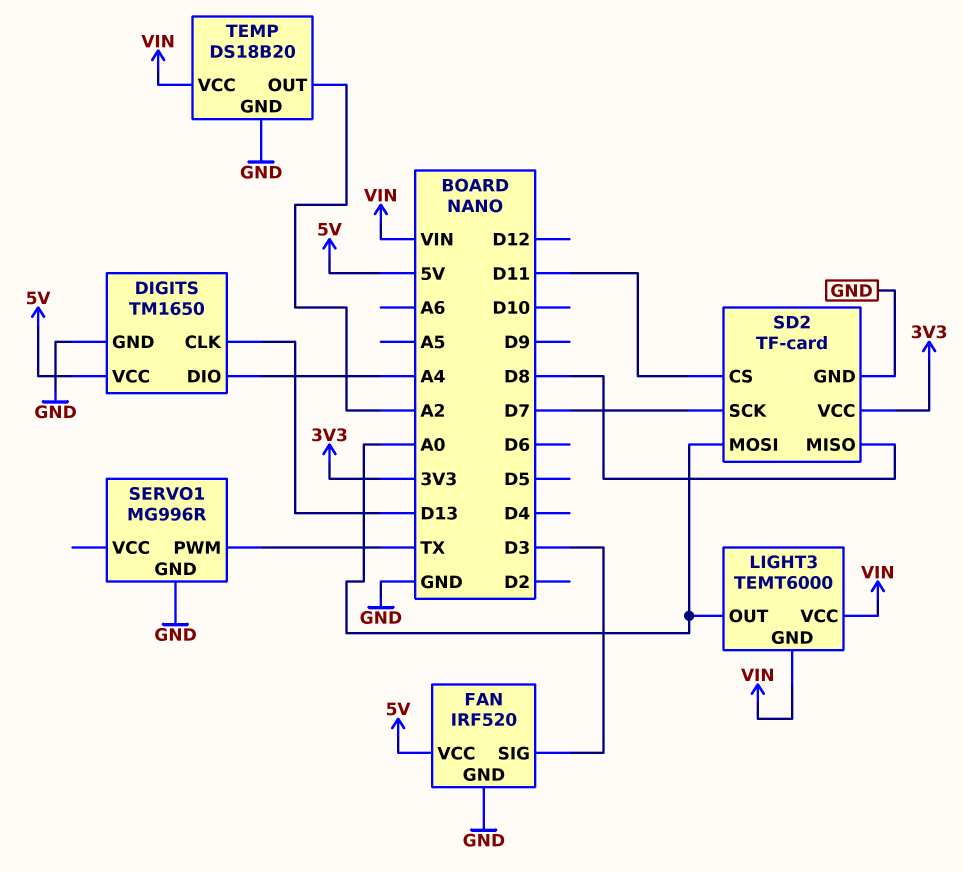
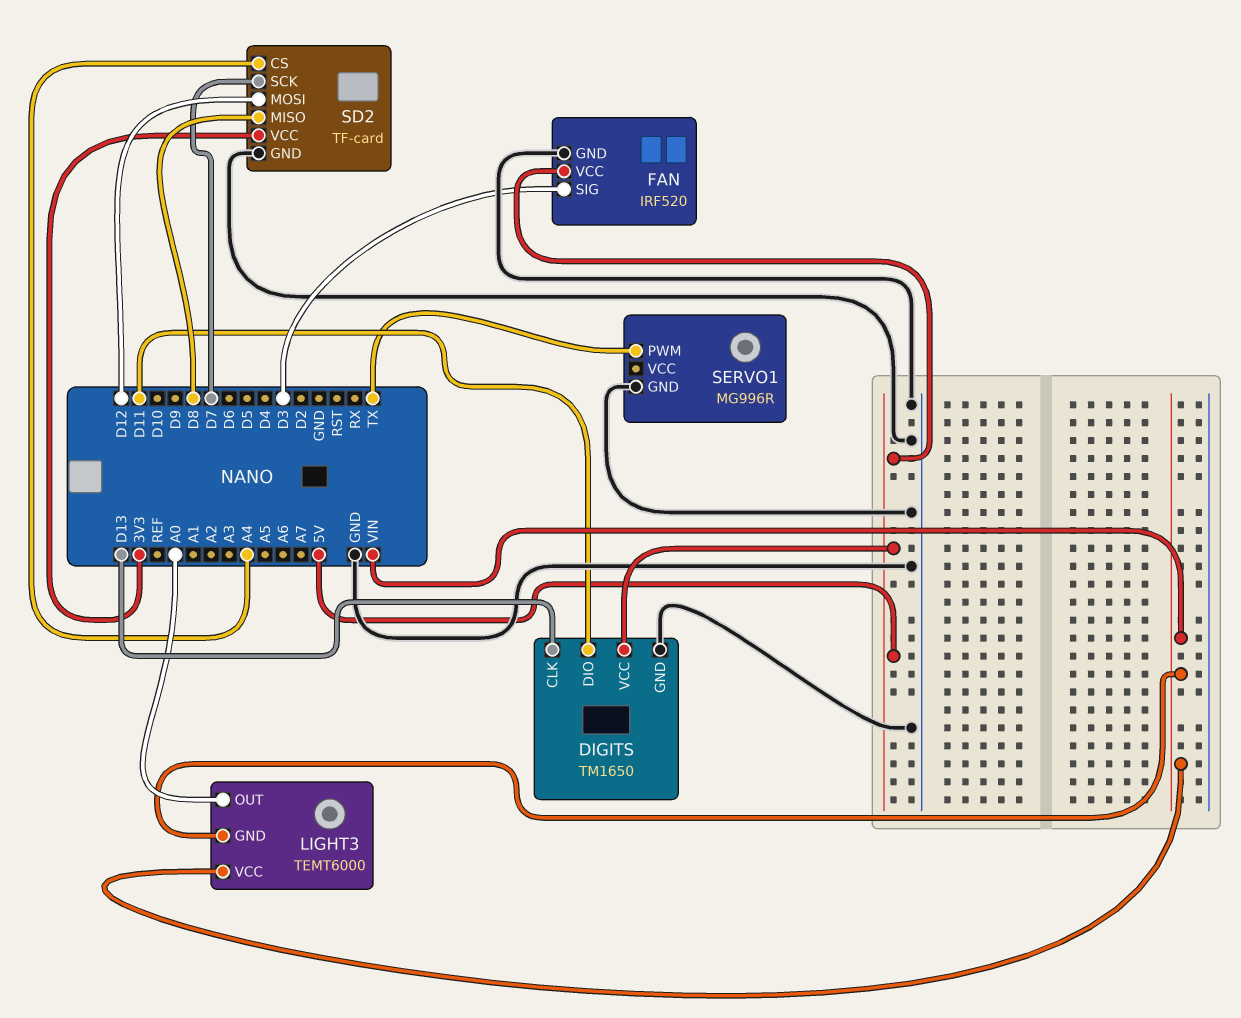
DIGITS pin DIO: A4 -> D11
SD2 pin CS: D11 -> A4
SD2 pin MOSI: A0 -> D12
TEMP: DS18B20 -> none
TEMP pin GND: GND -> none
TEMP pin OUT: A2 -> none
TEMP pin VCC: VIN -> none

